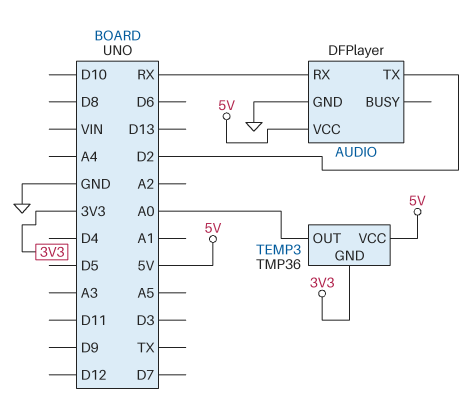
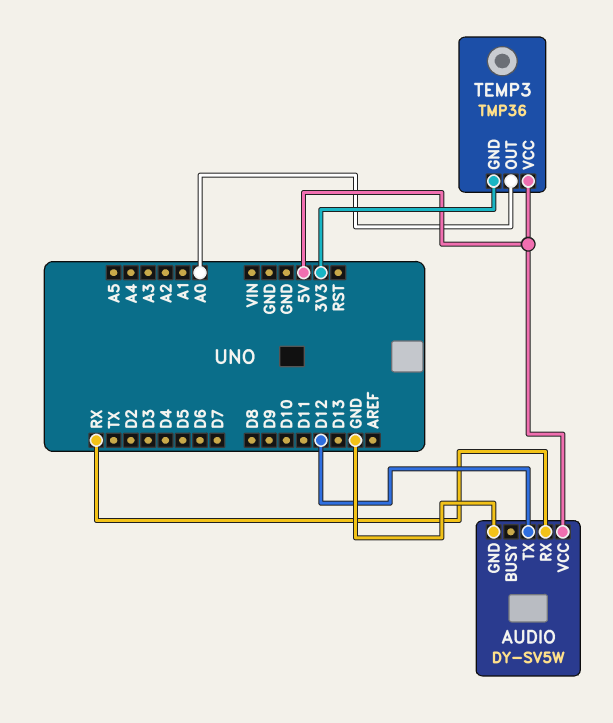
AUDIO: DFPlayer -> DY-SV5W
AUDIO pin TX: D2 -> D12

